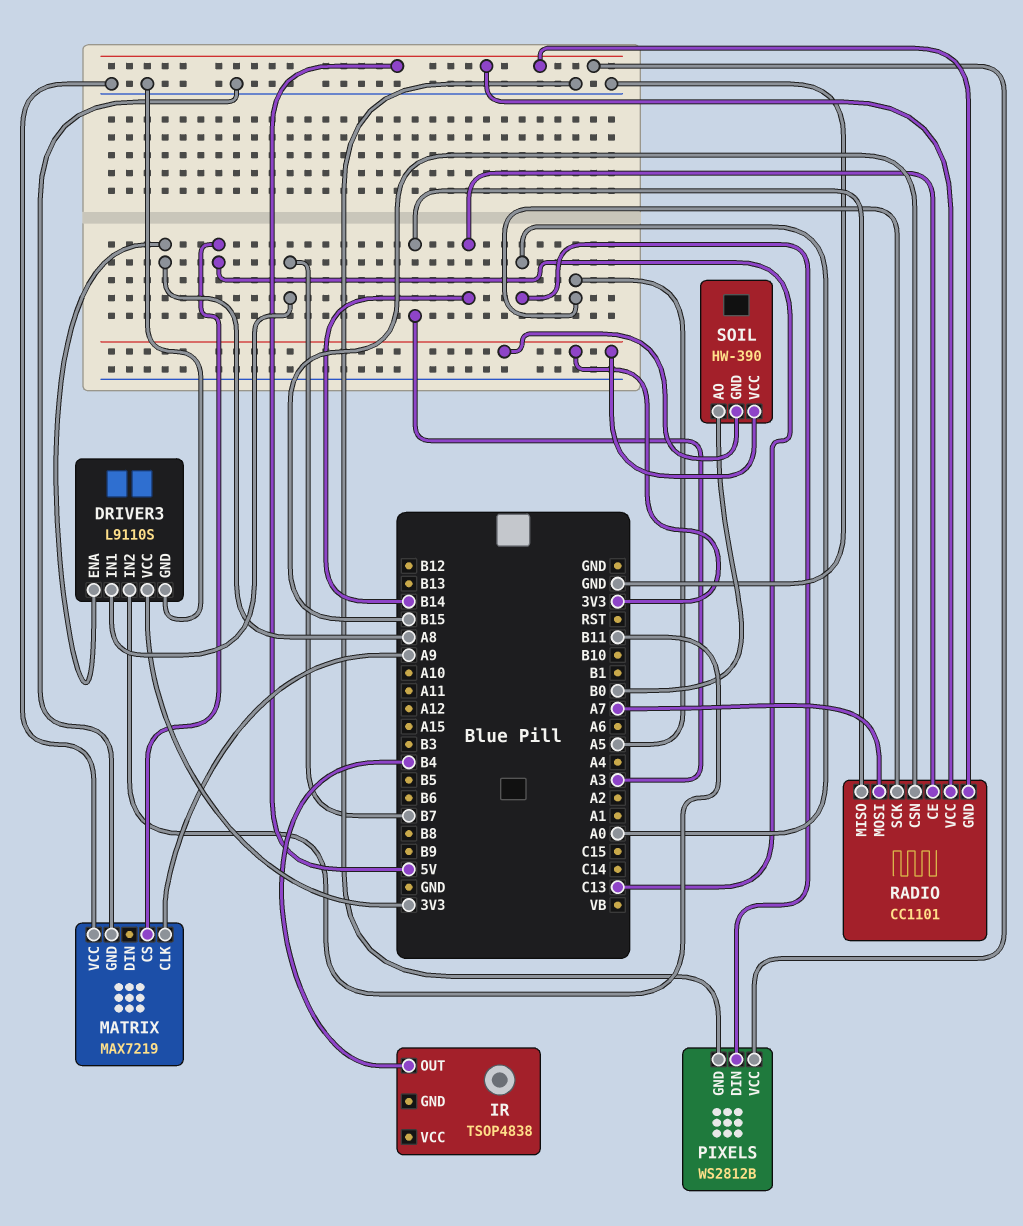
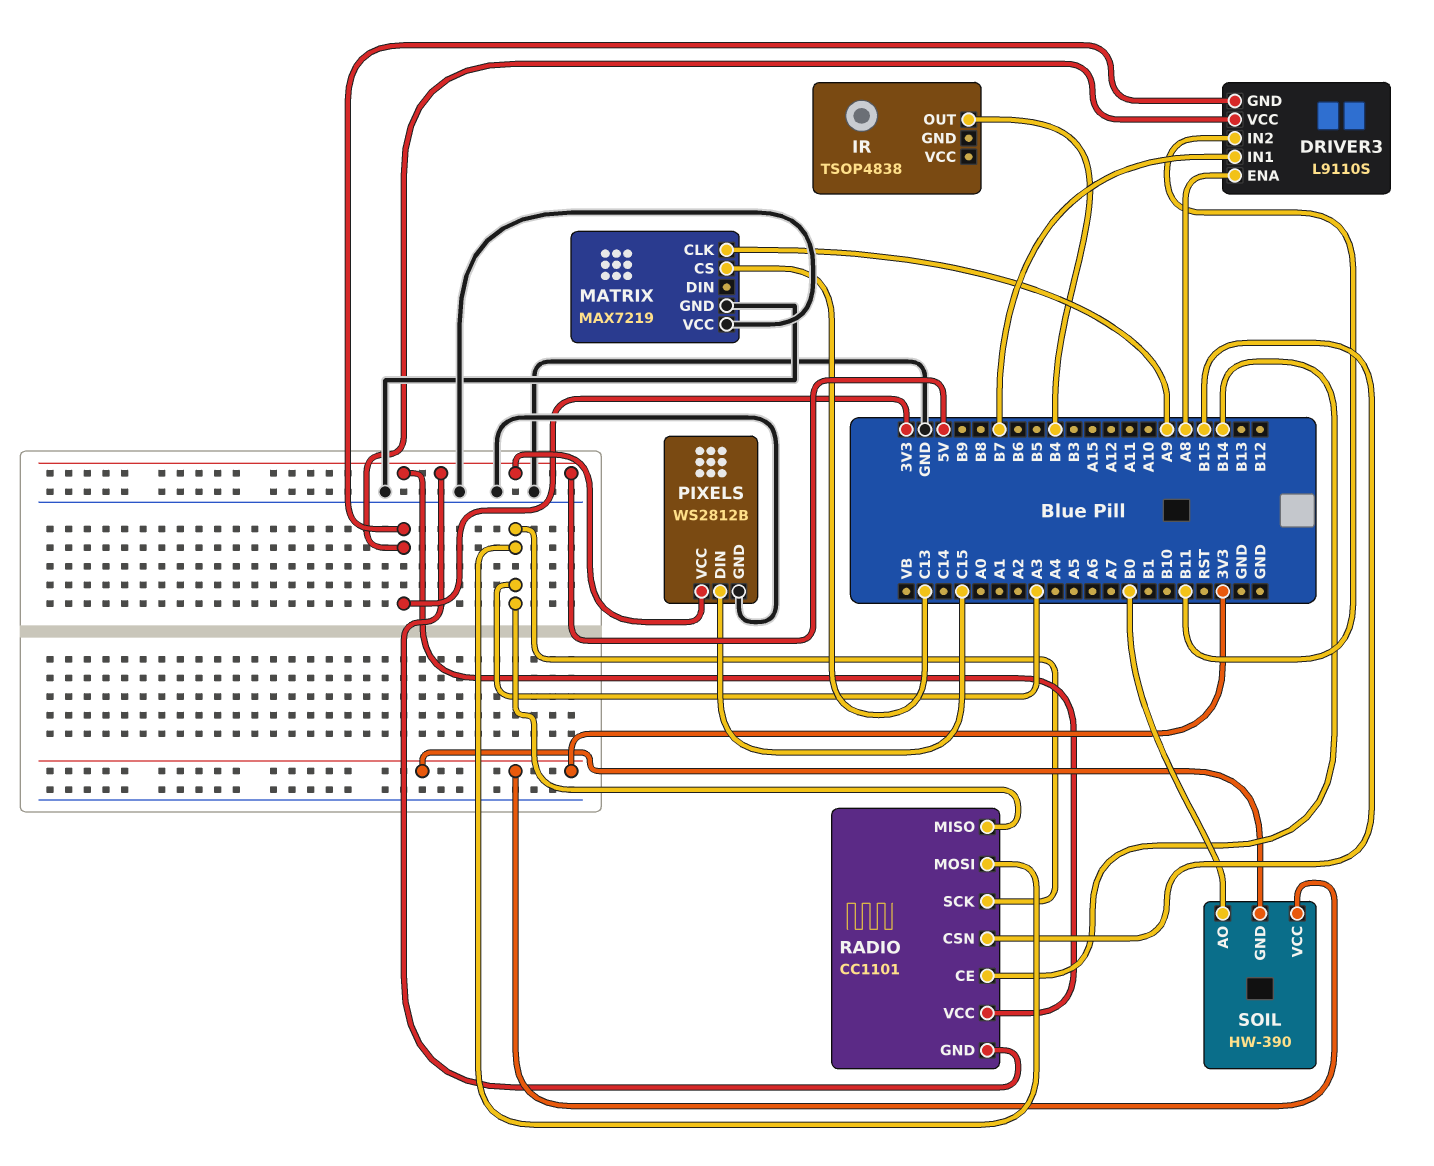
DRIVER3 pin GND: GND -> 3V3
PIXELS pin DIN: A0 -> C15
RADIO pin MOSI: A7 -> A3
RADIO pin SCK: A5 -> A3

